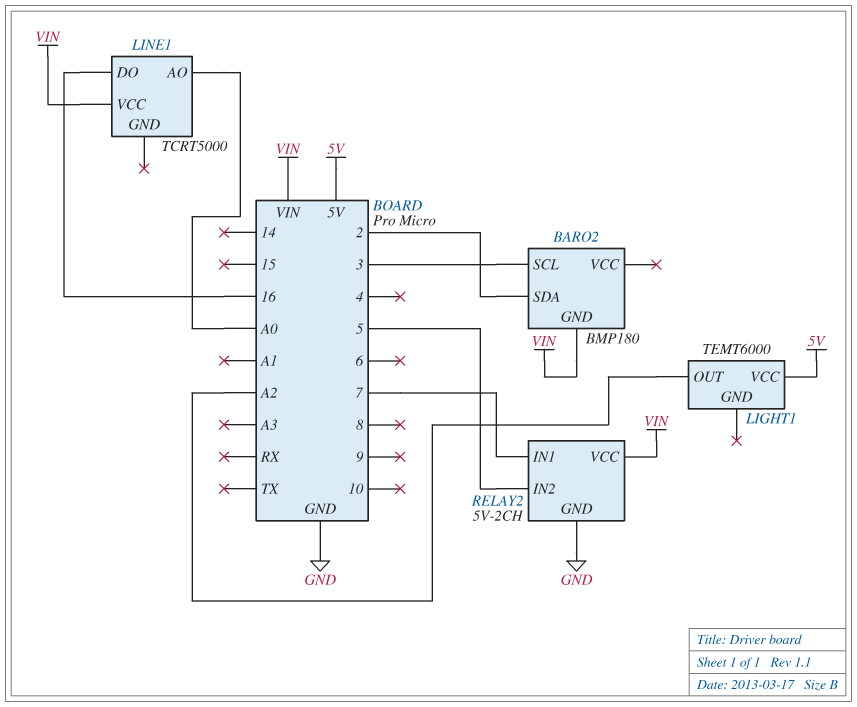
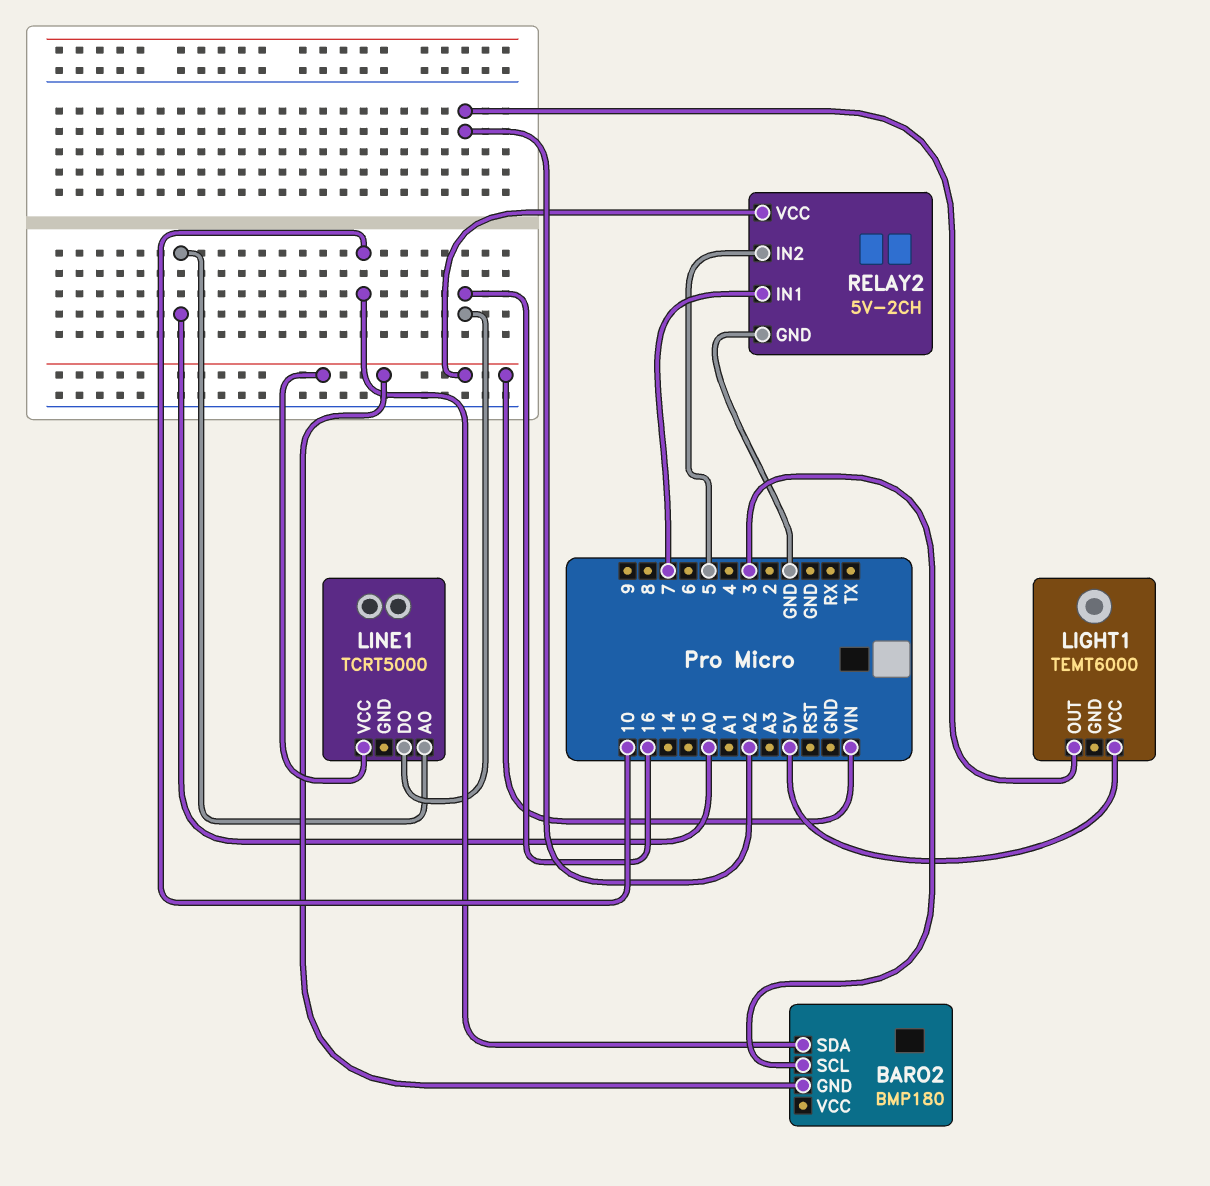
BARO2 pin SDA: 2 -> 10

